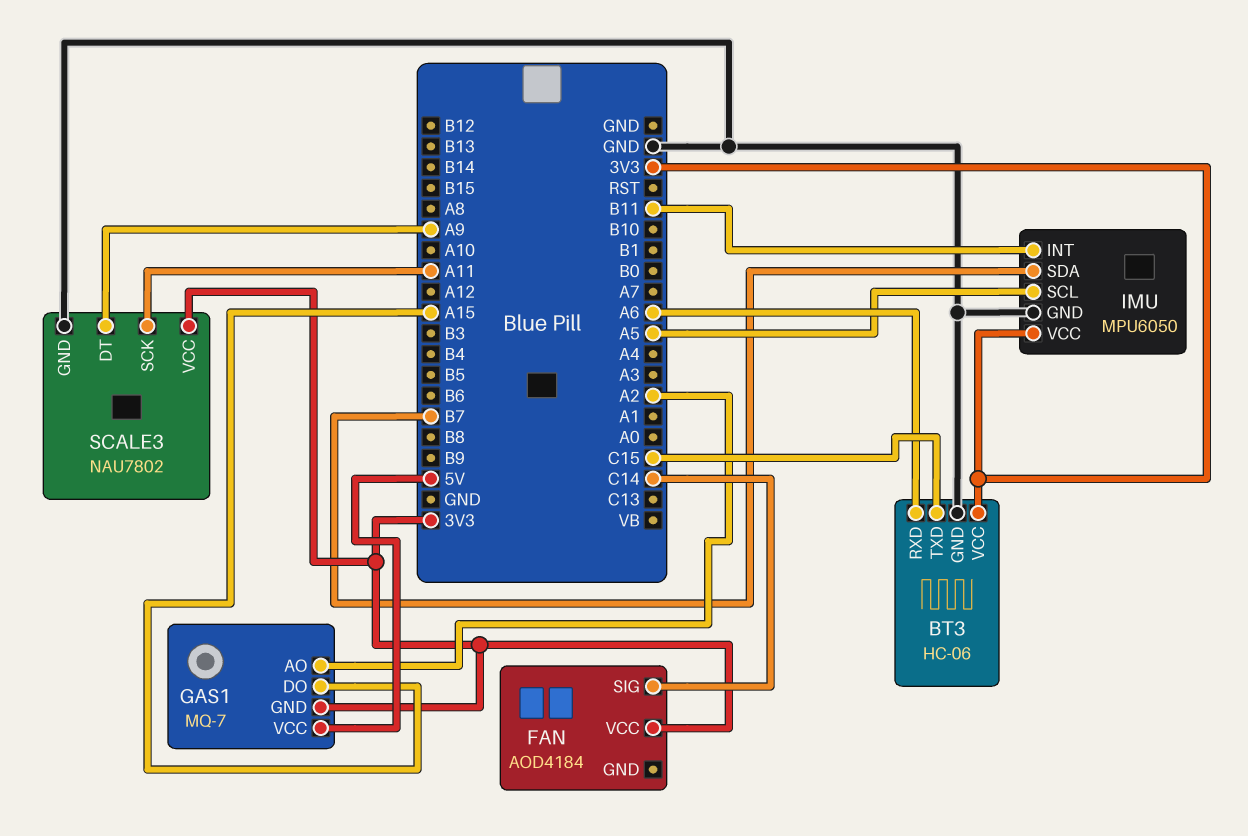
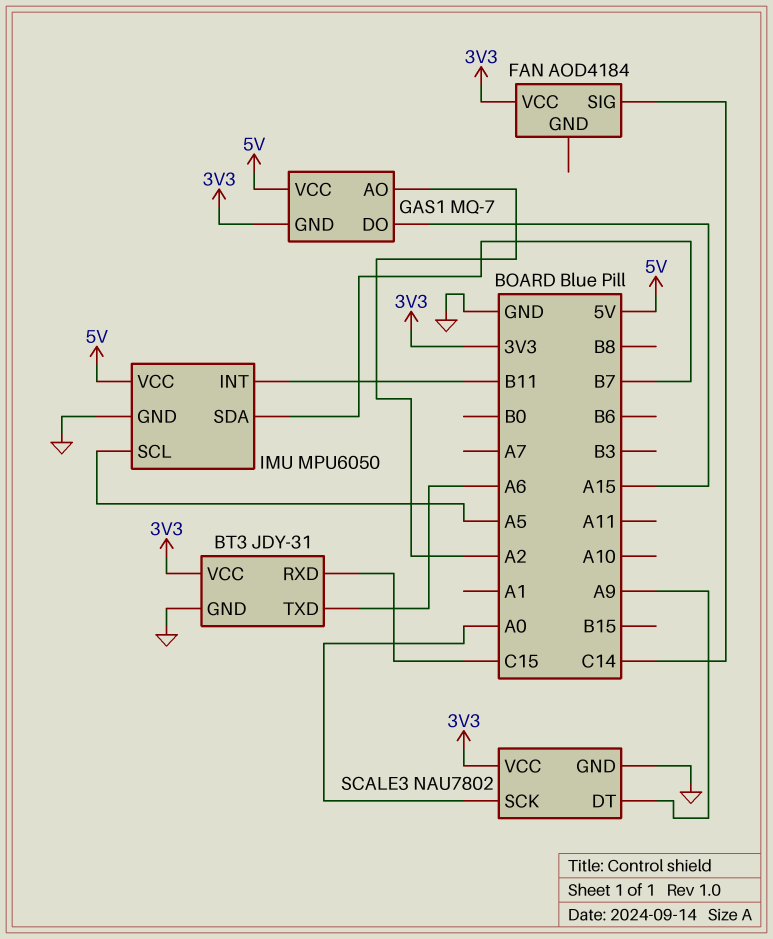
BT3: HC-06 -> JDY-31
BT3 pin RXD: A6 -> C15
BT3 pin TXD: C15 -> A6
IMU pin VCC: 3V3 -> 5V
SCALE3 pin SCK: A11 -> A0

